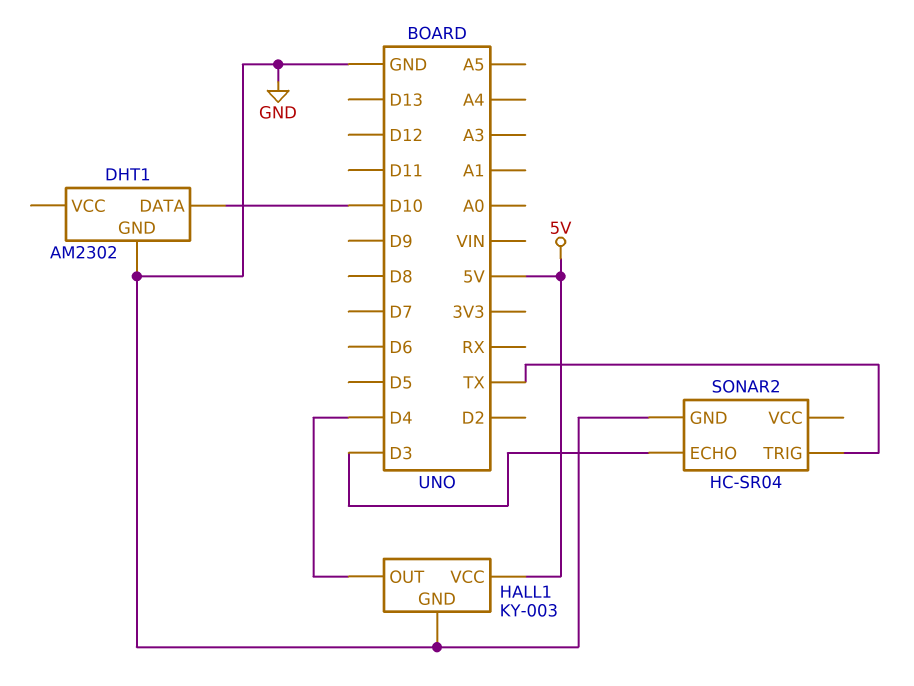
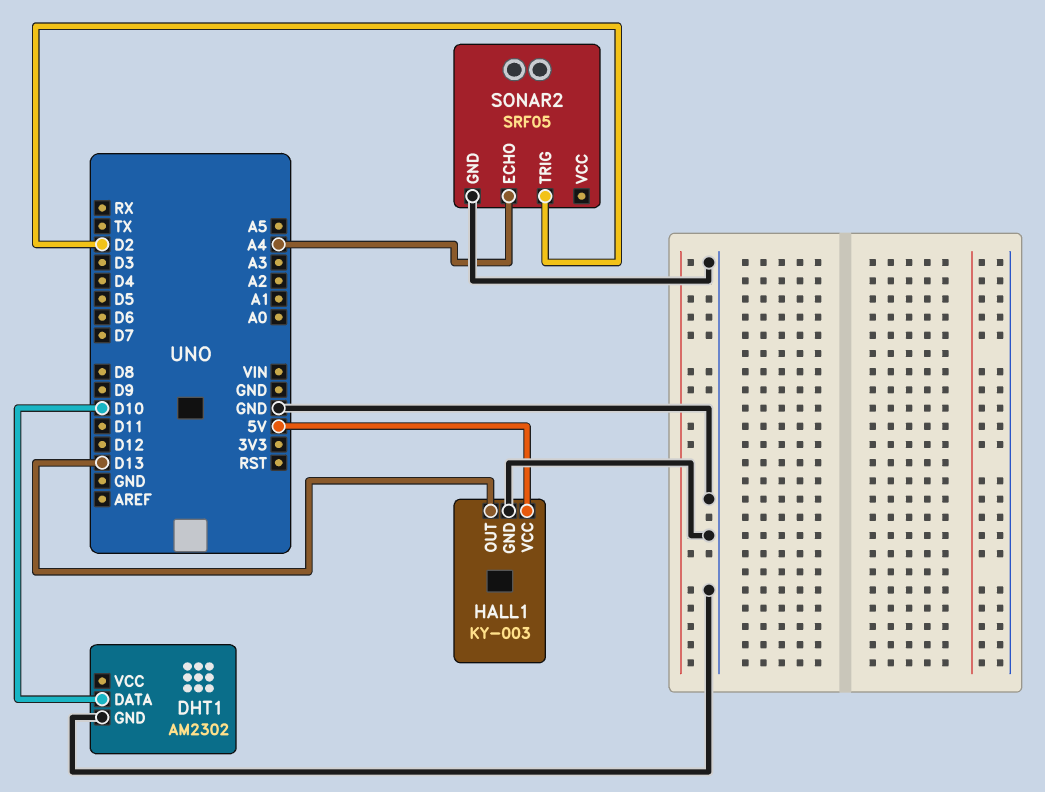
HALL1 pin OUT: D4 -> D13
SONAR2: HC-SR04 -> SRF05
SONAR2 pin ECHO: D3 -> A4
SONAR2 pin TRIG: TX -> D2

